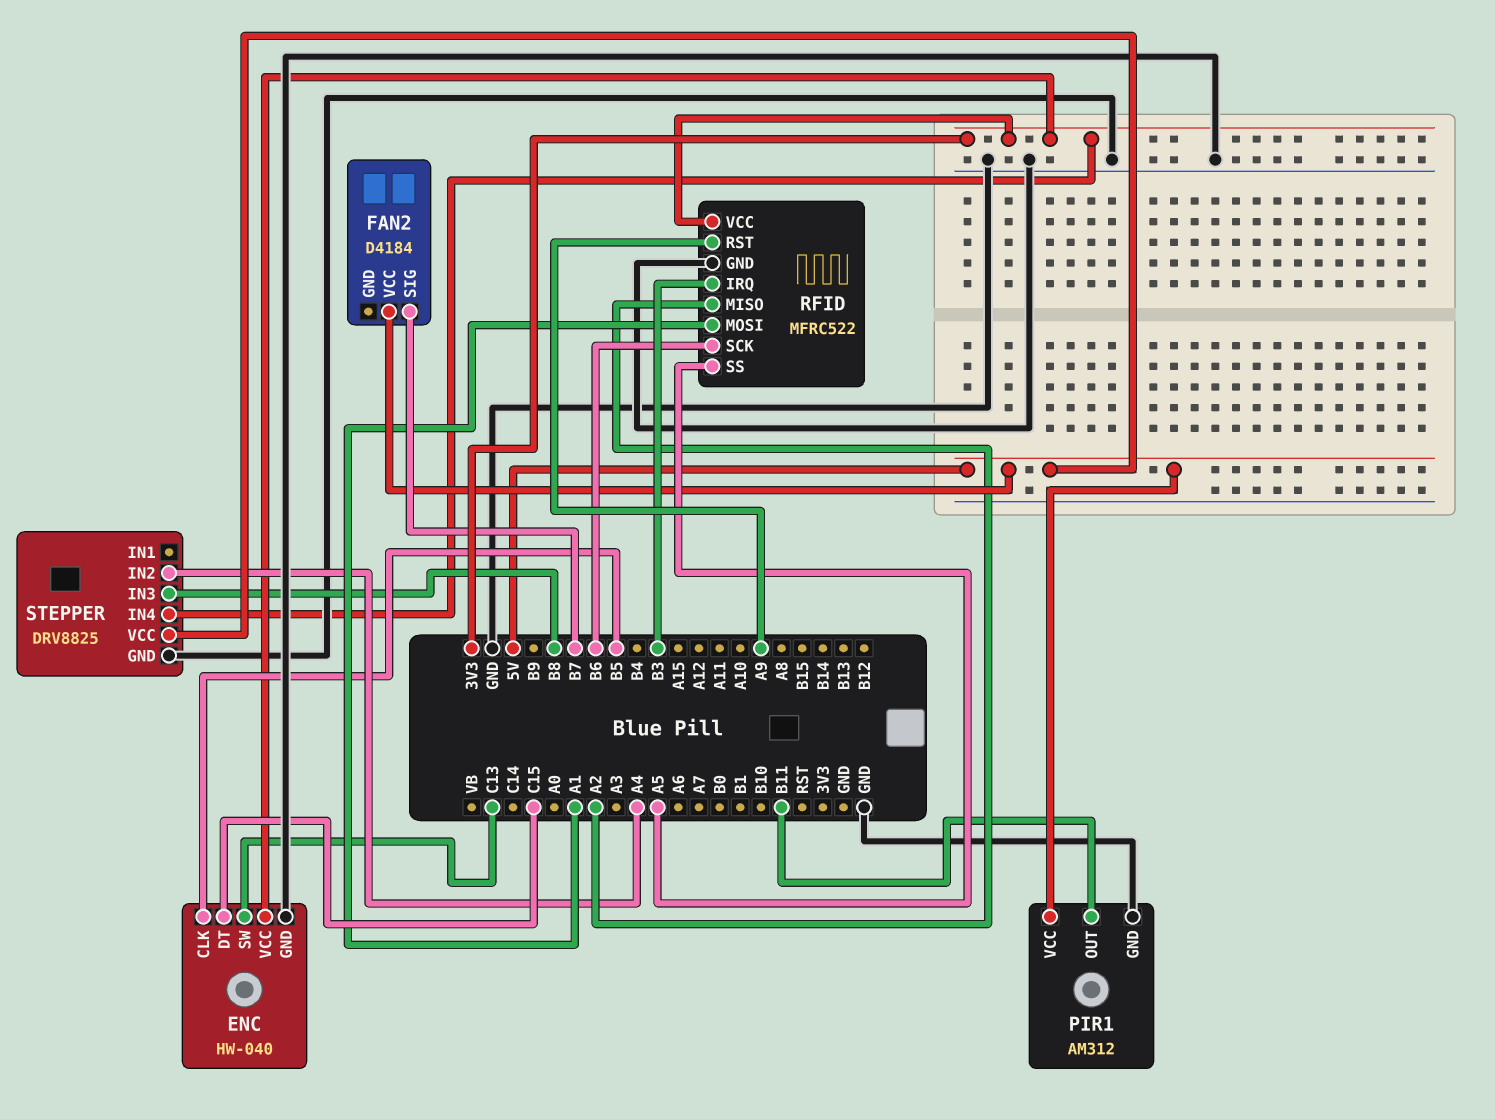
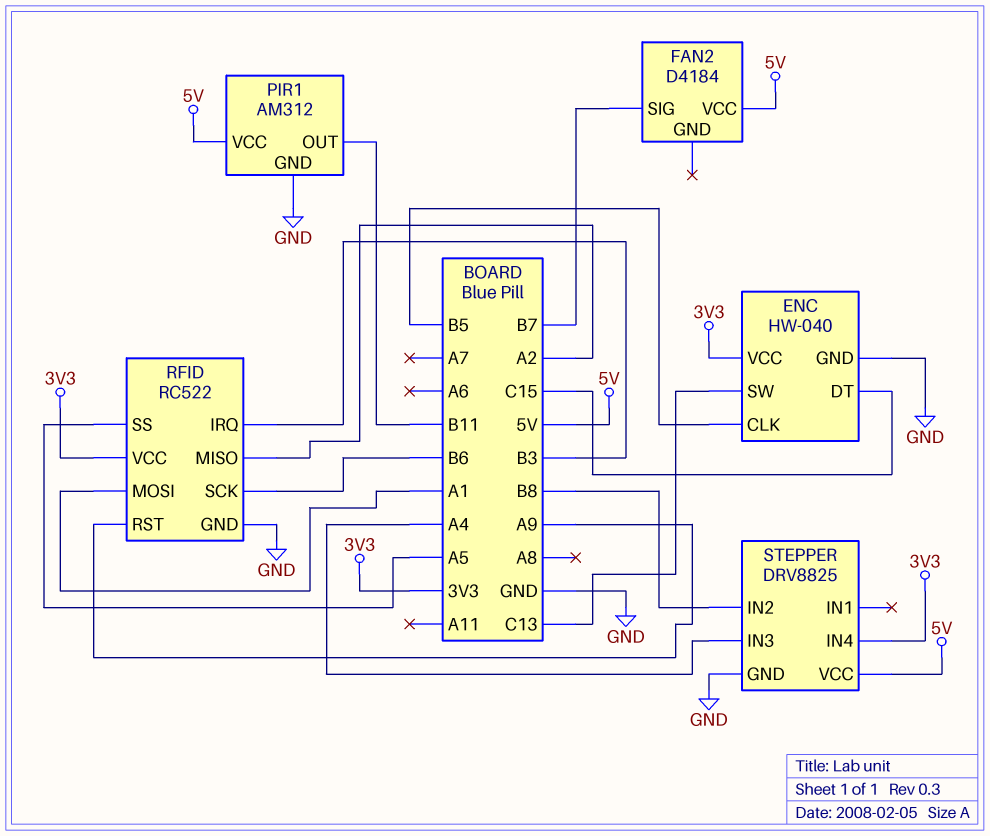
RFID: MFRC522 -> RC522
STEPPER pin IN2: A4 -> B8
STEPPER pin IN3: B8 -> A4

